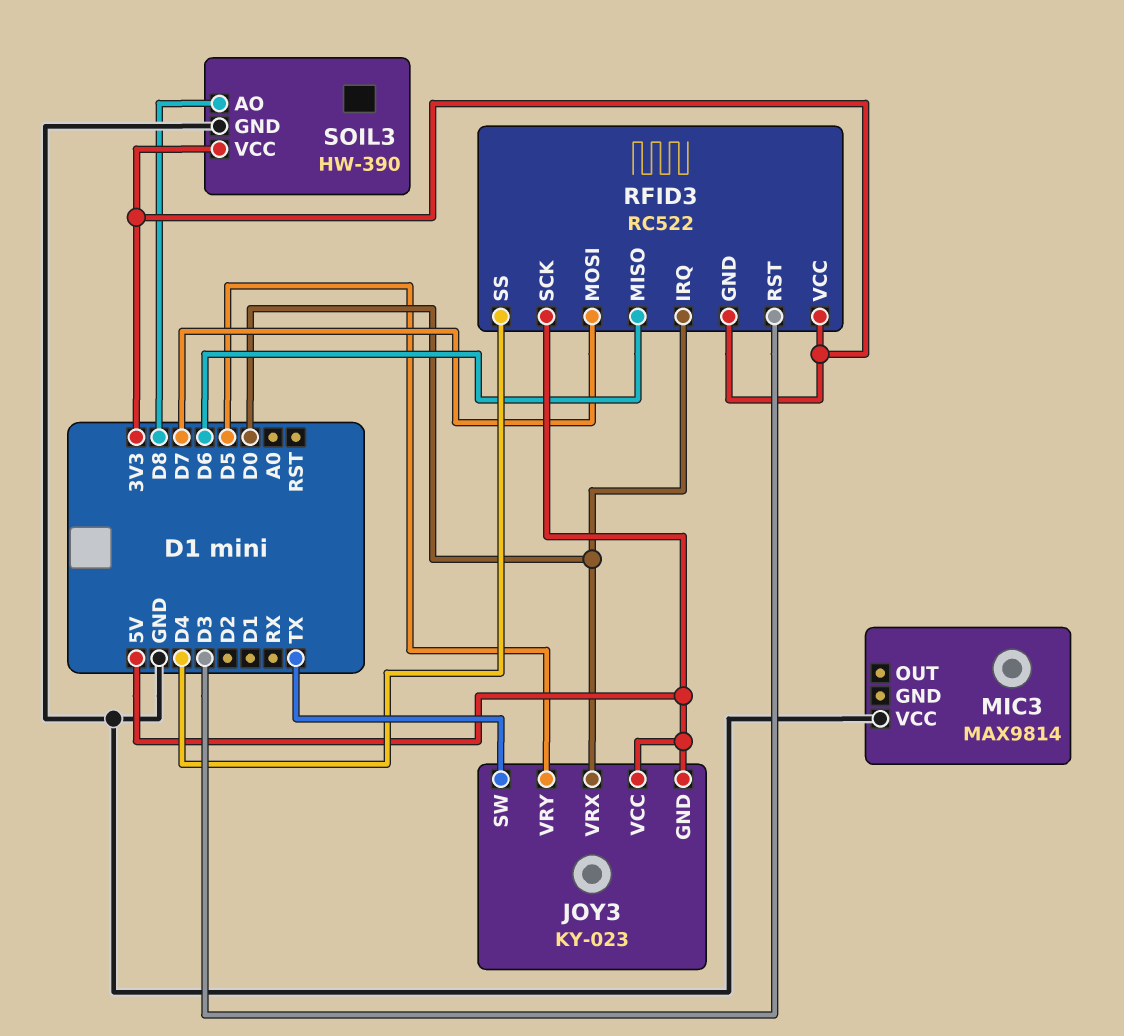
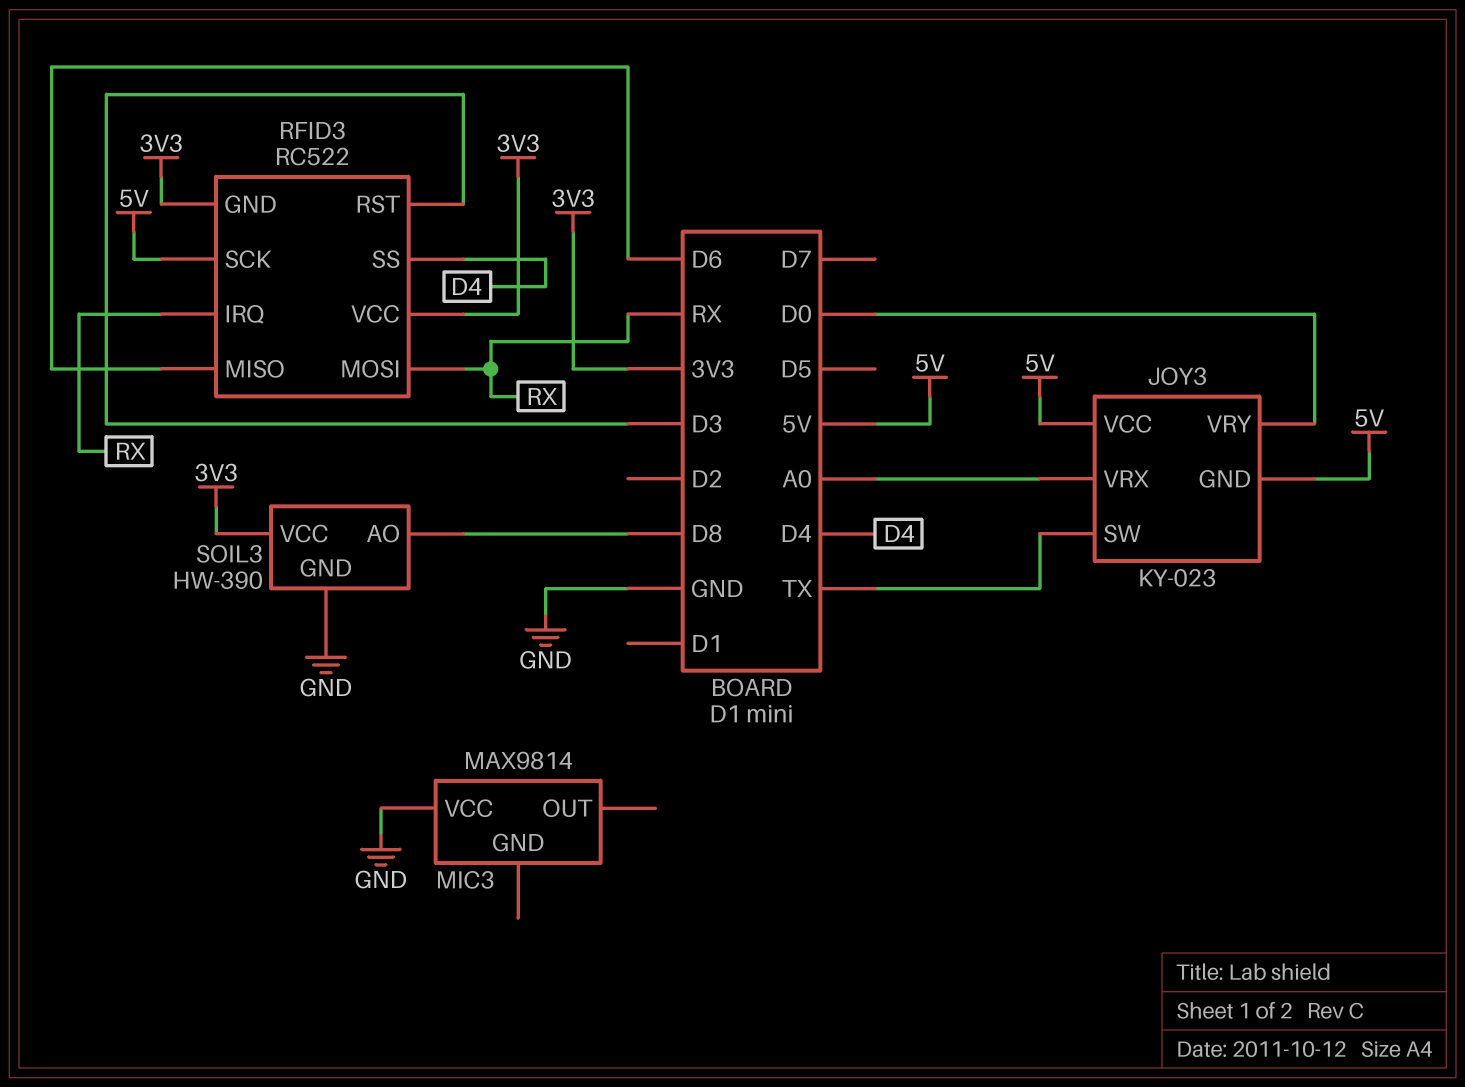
JOY3 pin VRX: D0 -> A0
JOY3 pin VRY: D5 -> D0
RFID3 pin IRQ: D0 -> RX
RFID3 pin MOSI: D7 -> RX

